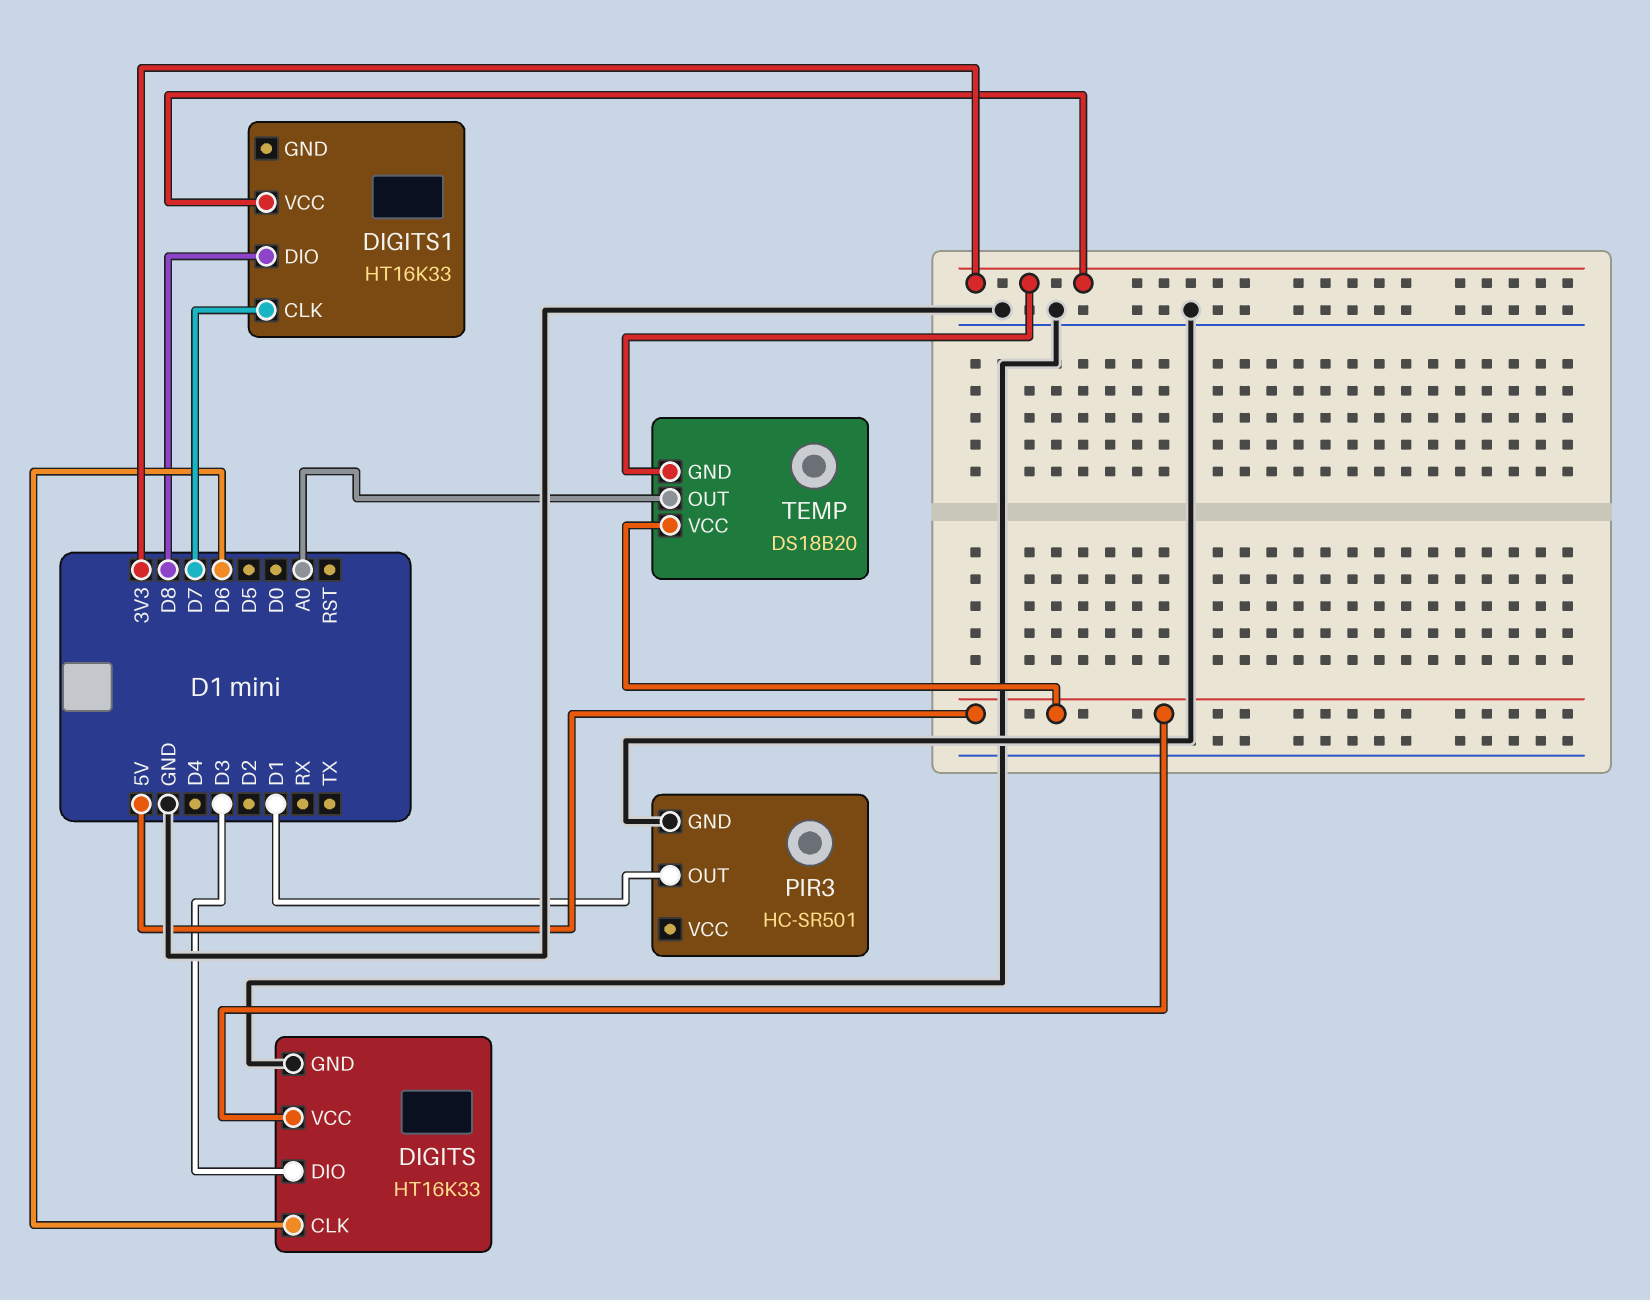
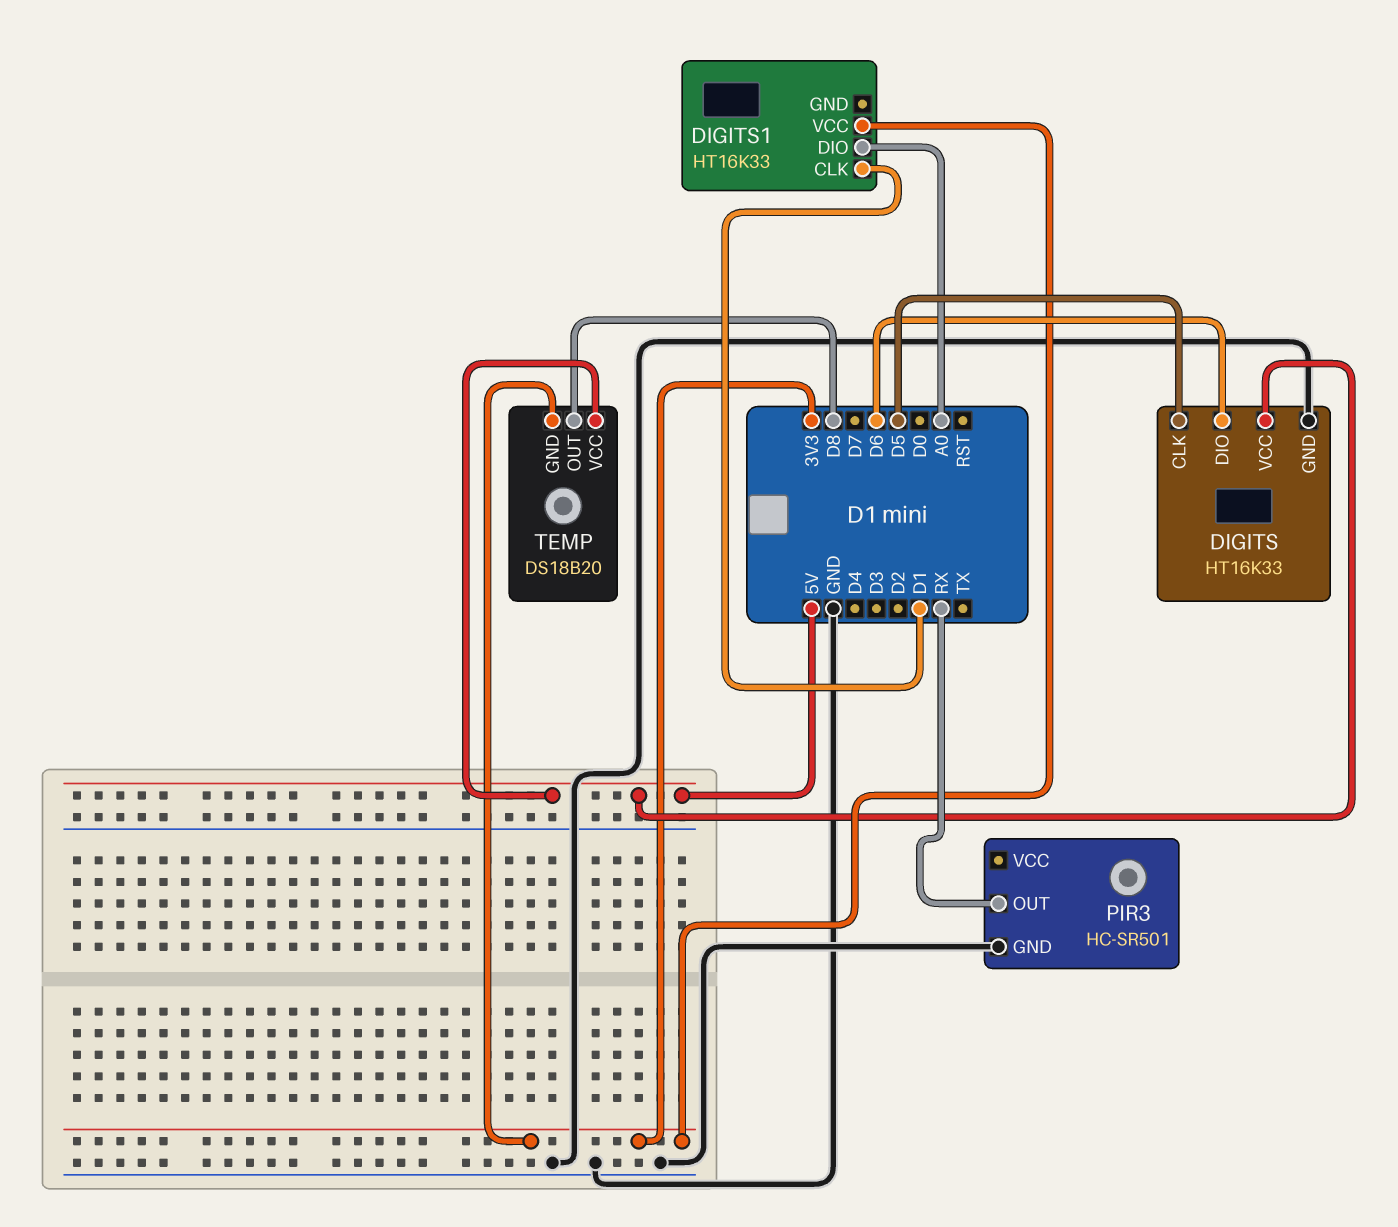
DIGITS pin CLK: D6 -> D5
DIGITS pin DIO: D3 -> D6
DIGITS1 pin CLK: D7 -> D1
DIGITS1 pin DIO: D8 -> A0
PIR3 pin OUT: D1 -> RX
TEMP pin OUT: A0 -> D8

